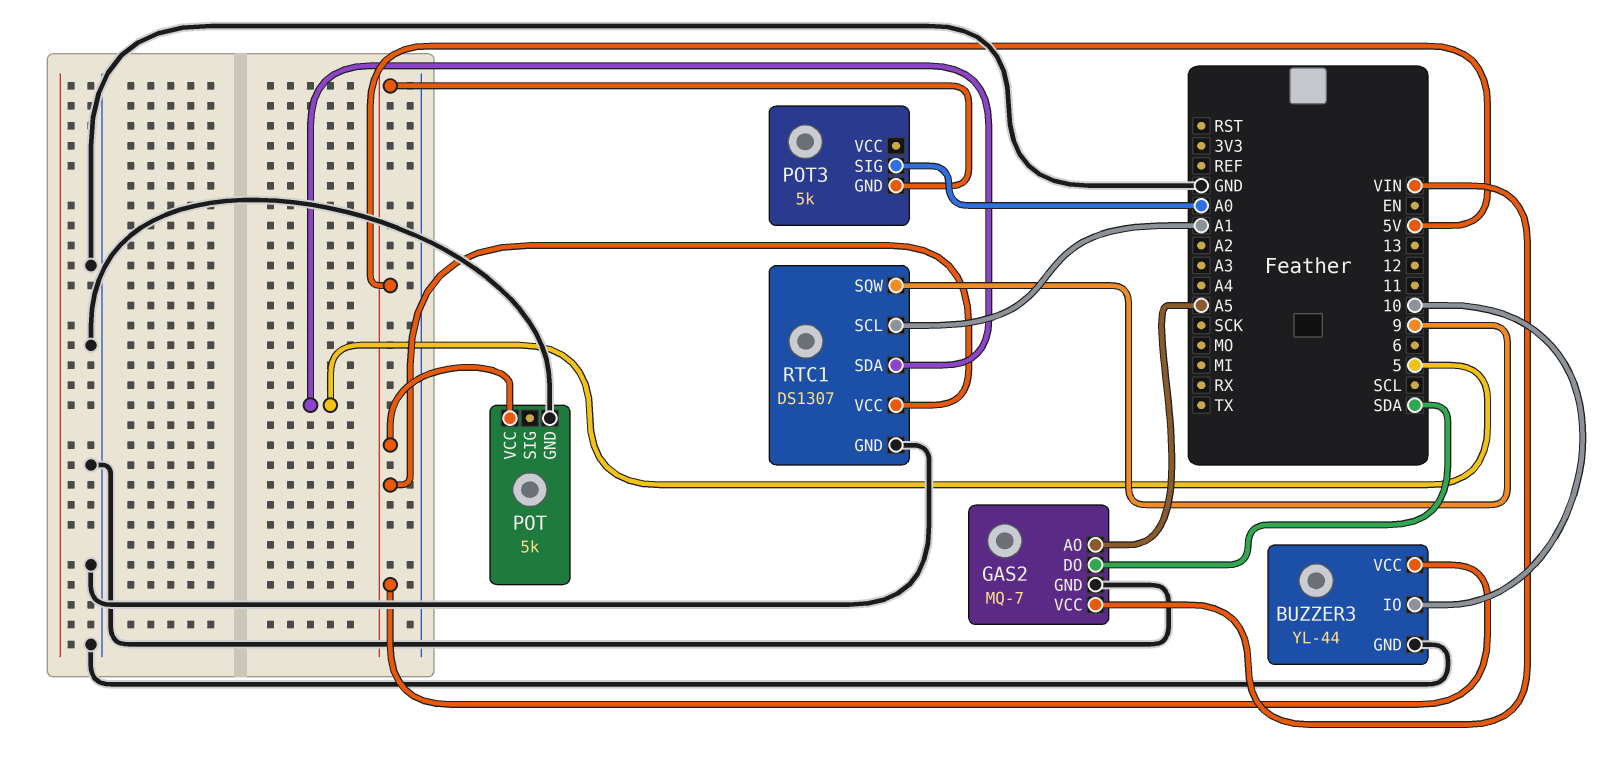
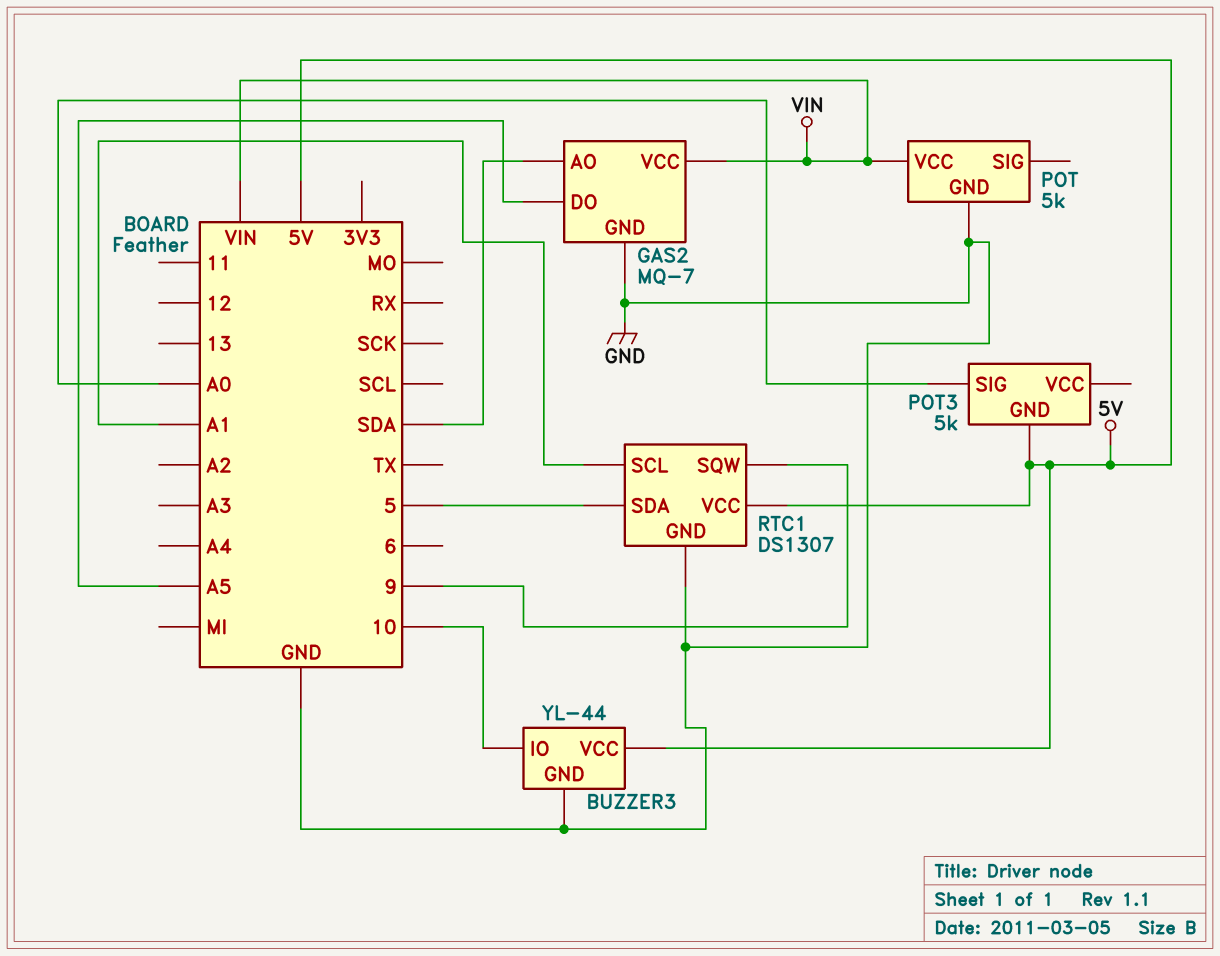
GAS2 pin AO: A5 -> SDA
GAS2 pin DO: SDA -> A5
POT pin VCC: 5V -> VIN

